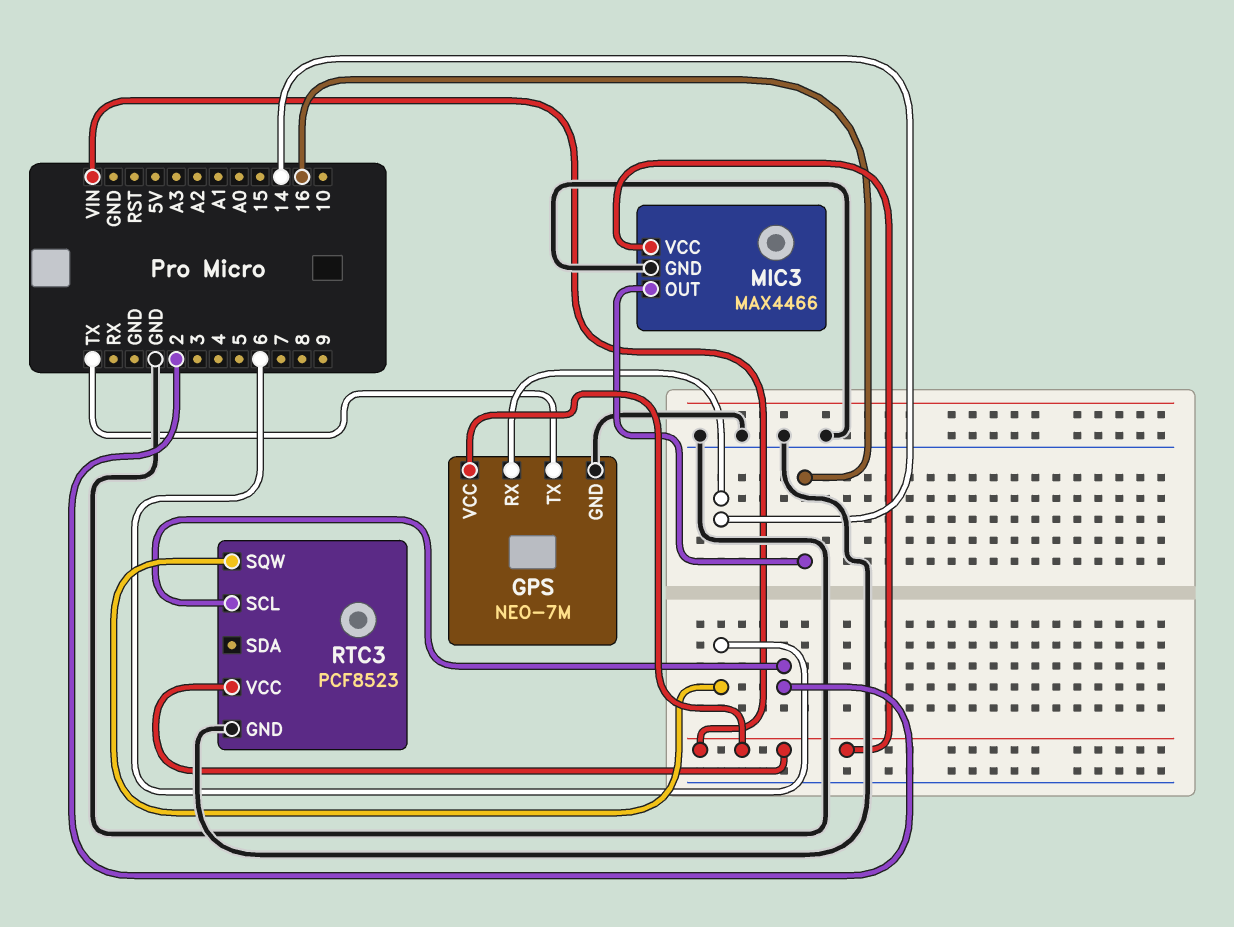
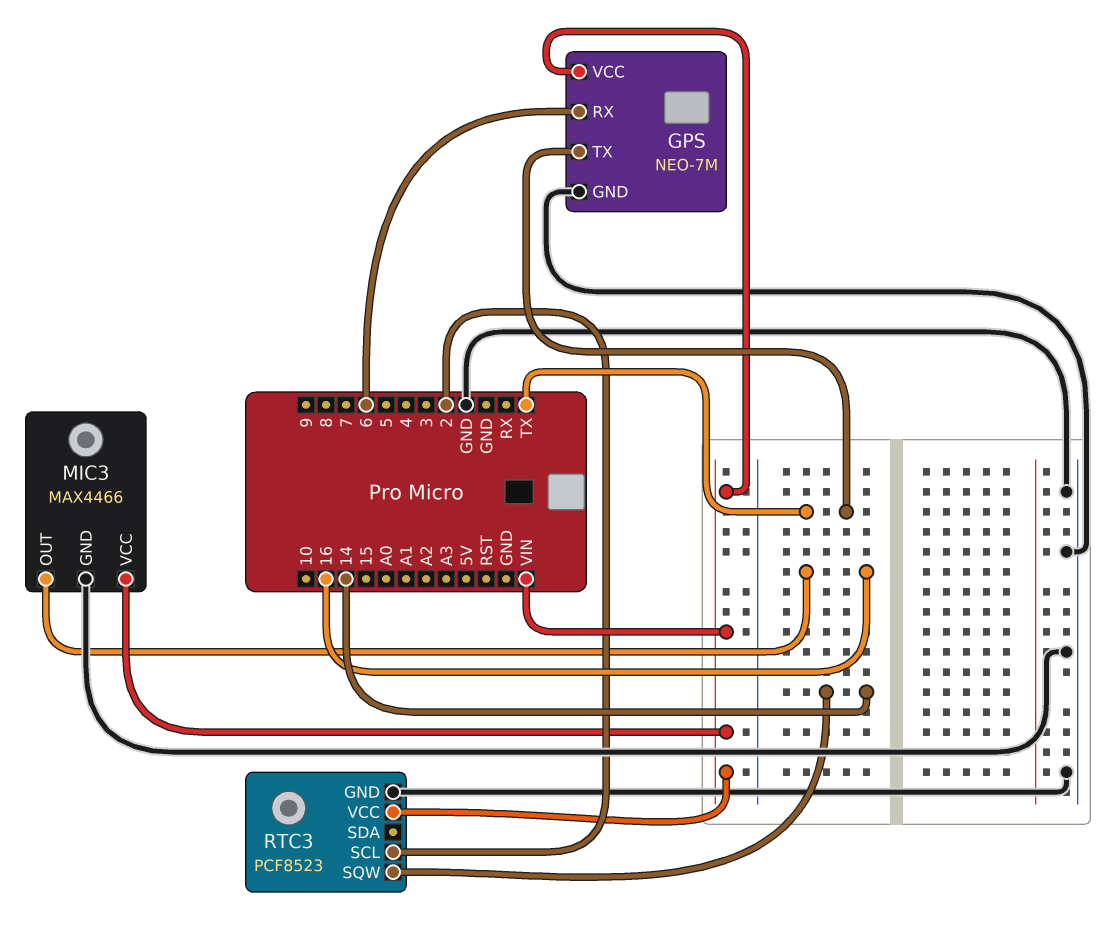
GPS pin RX: 14 -> 6
RTC3 pin SQW: 6 -> 14

